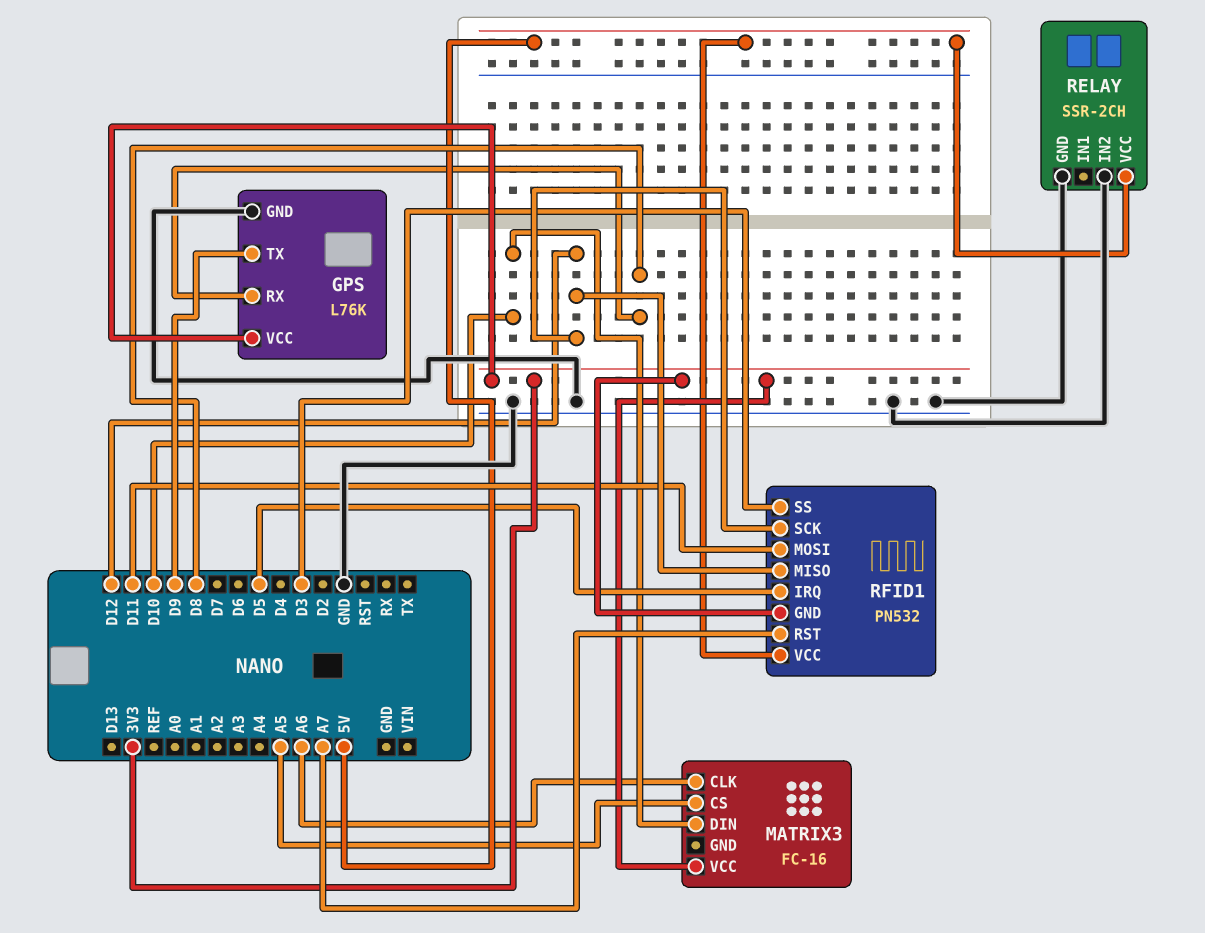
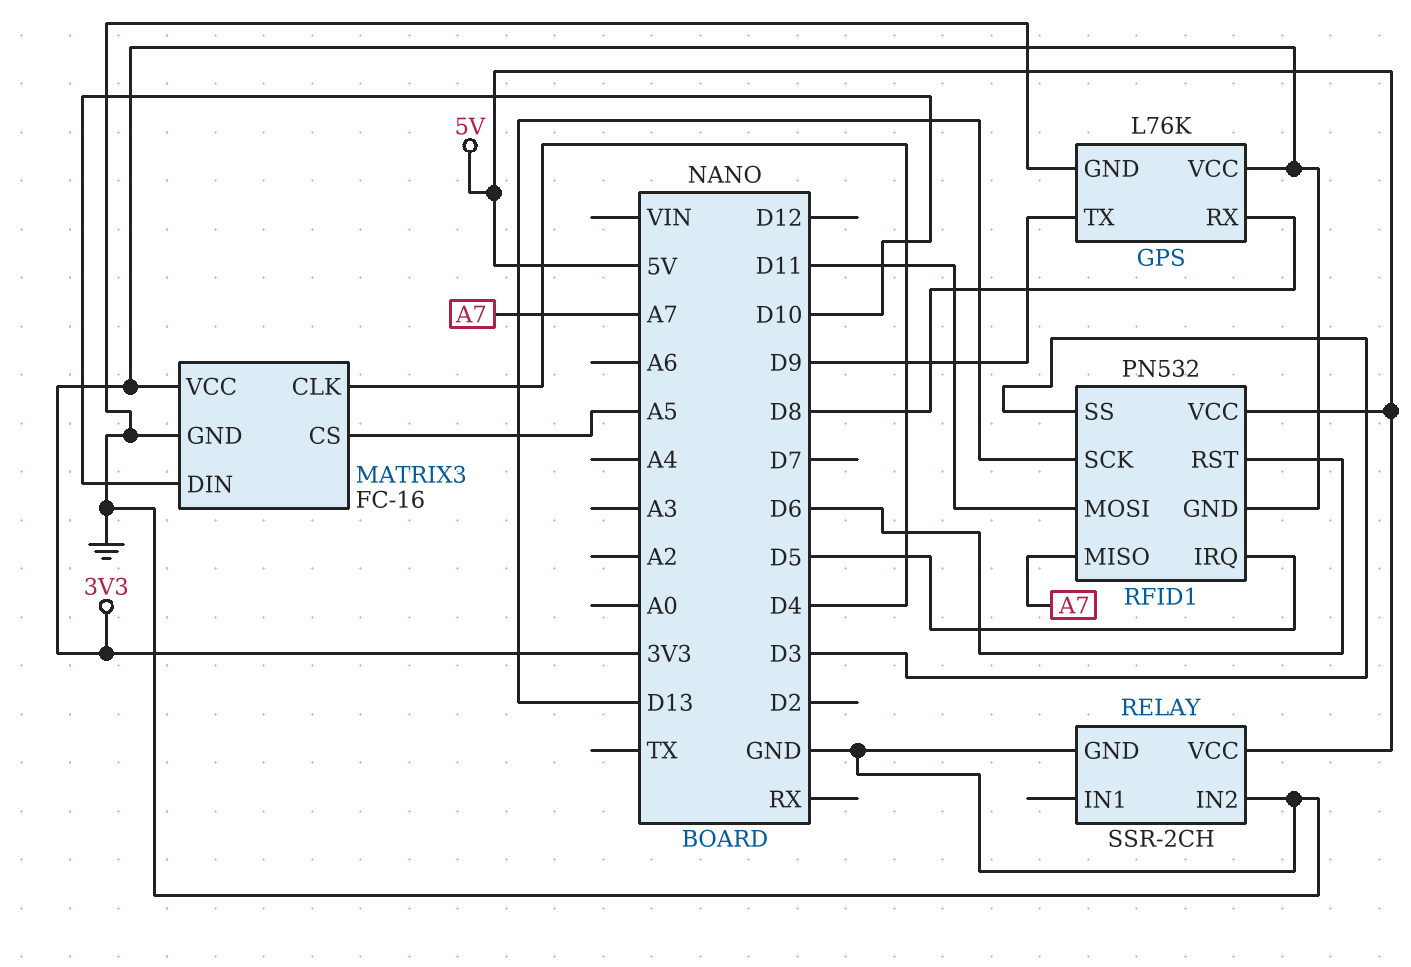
MATRIX3 pin CLK: A6 -> D4
MATRIX3 pin GND: none -> GND
RFID1 pin MISO: D12 -> A7
RFID1 pin RST: A7 -> D6
RFID1 pin SCK: D12 -> D13

